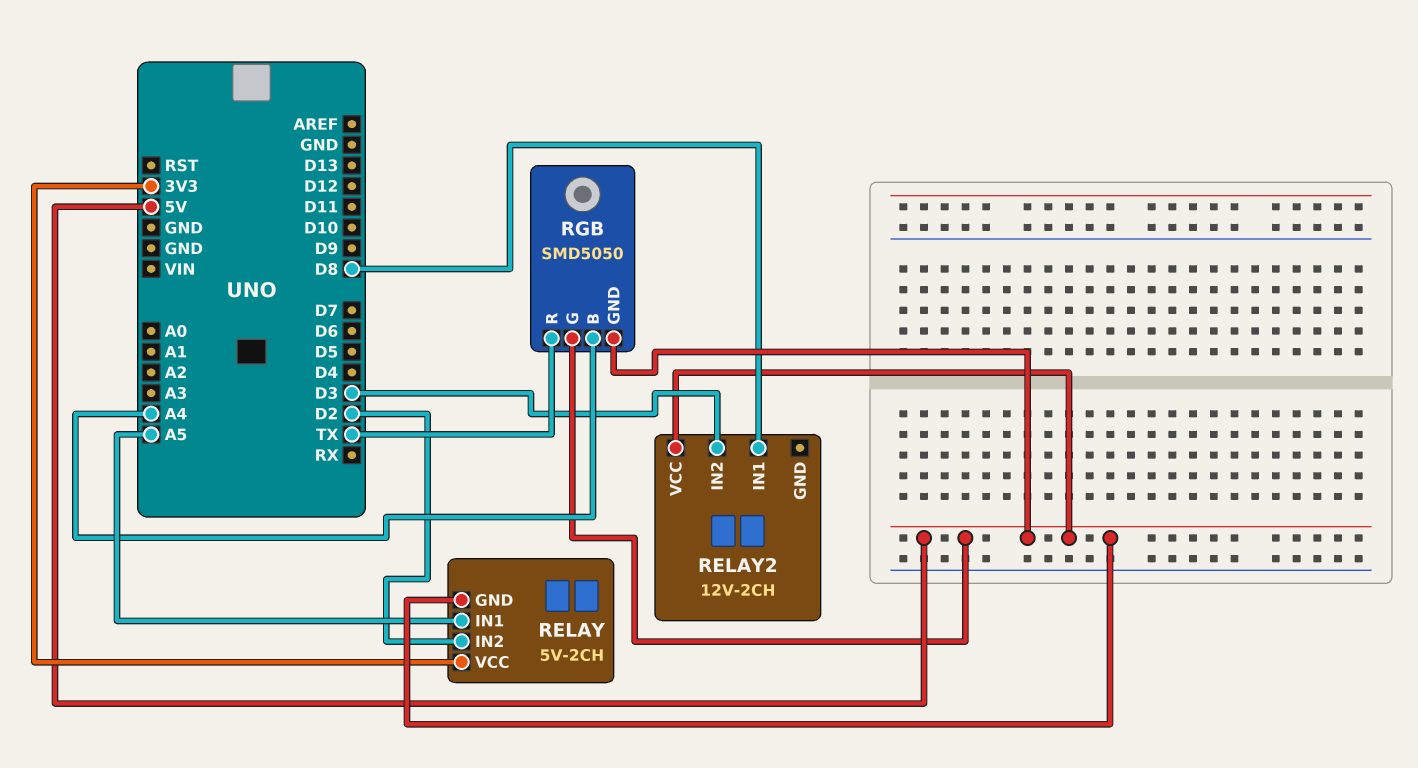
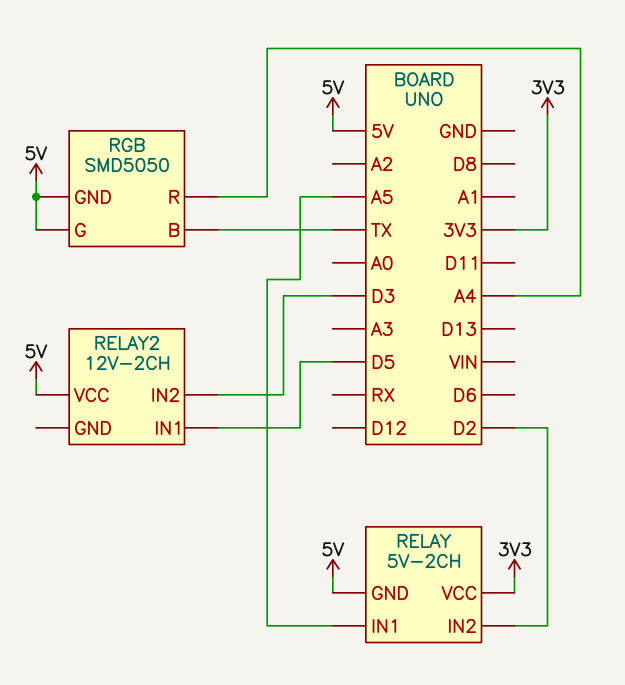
RELAY2 pin IN1: D8 -> D5
RGB pin B: A4 -> TX
RGB pin R: TX -> A4

